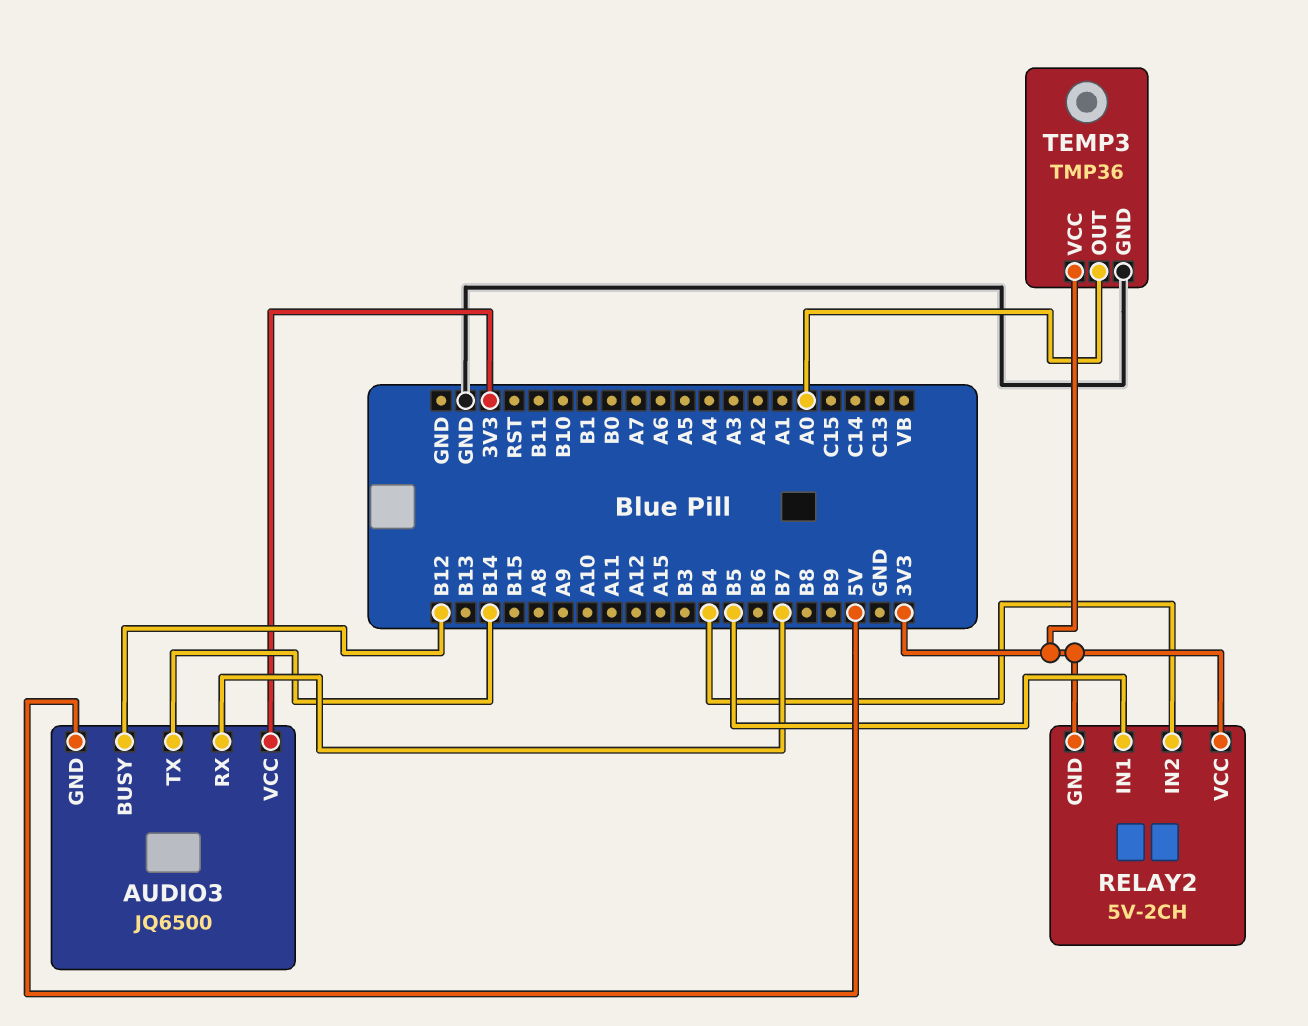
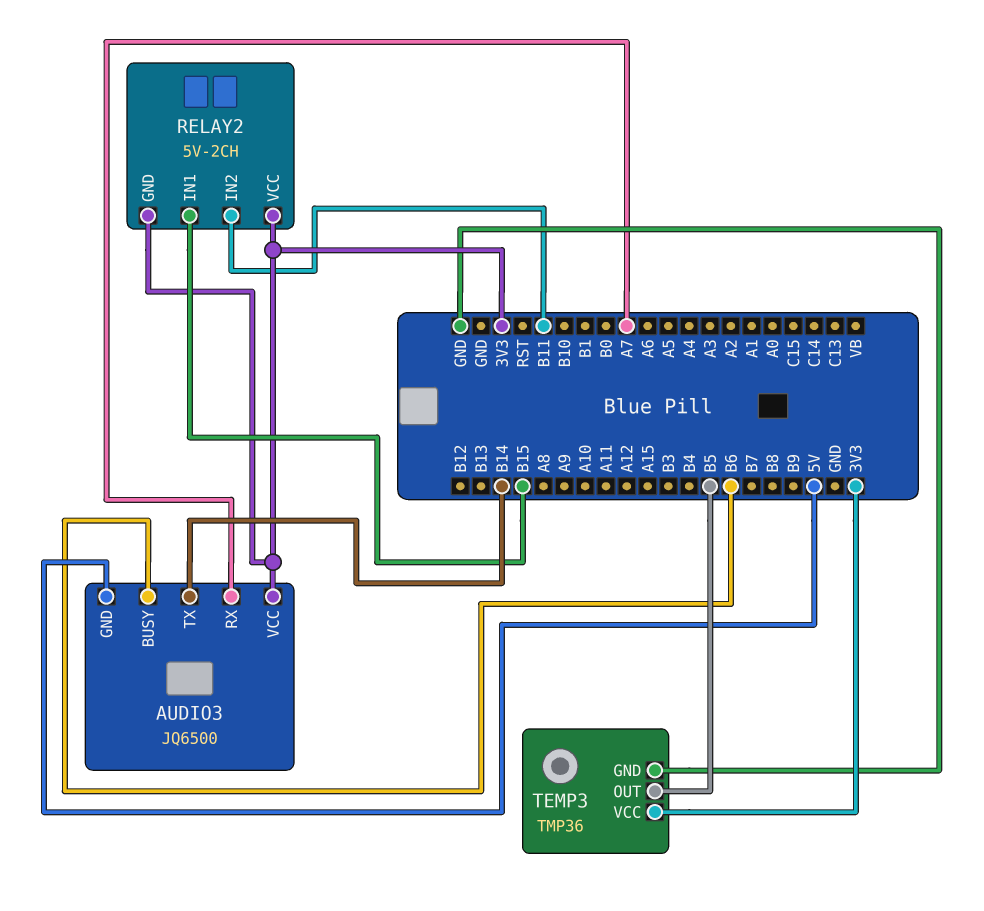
AUDIO3 pin BUSY: B12 -> B6
AUDIO3 pin RX: B7 -> A7
RELAY2 pin IN1: B5 -> B15
RELAY2 pin IN2: B4 -> B11
TEMP3 pin OUT: A0 -> B5

